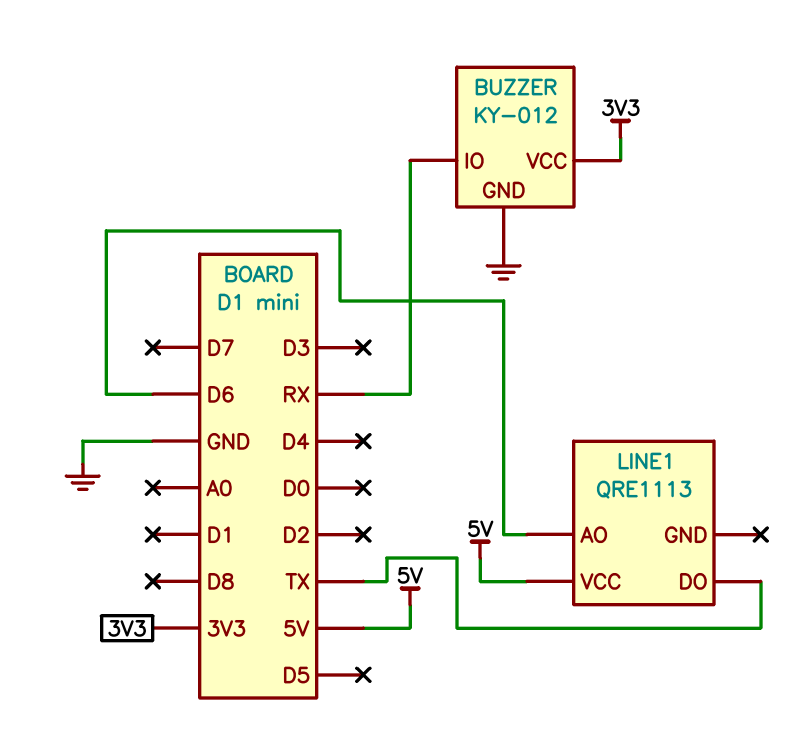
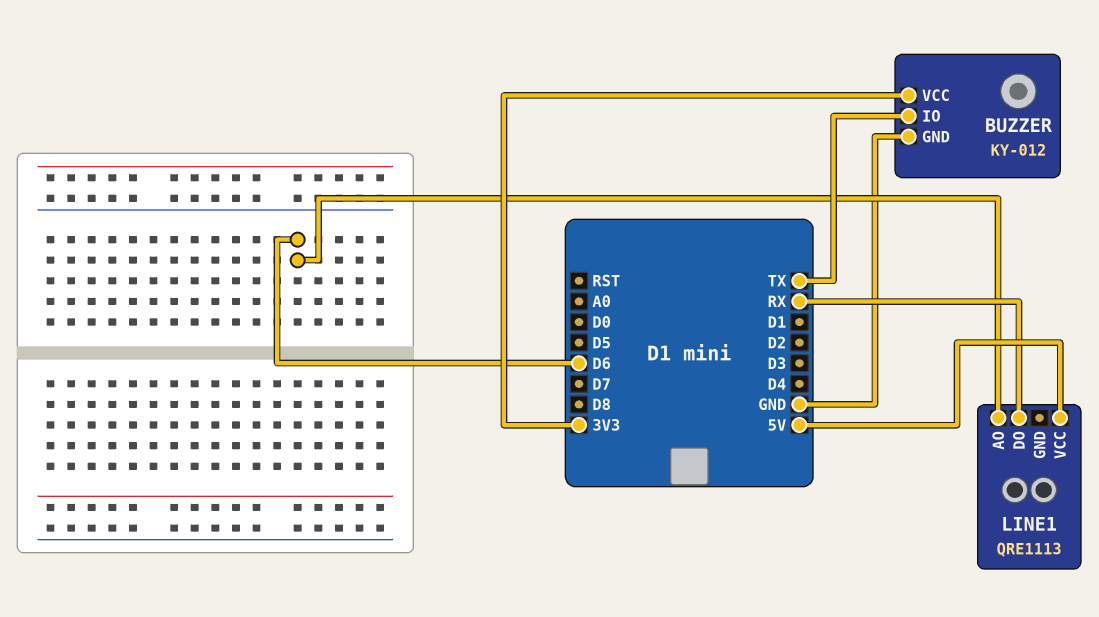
BUZZER pin IO: RX -> TX
LINE1 pin DO: TX -> RX

